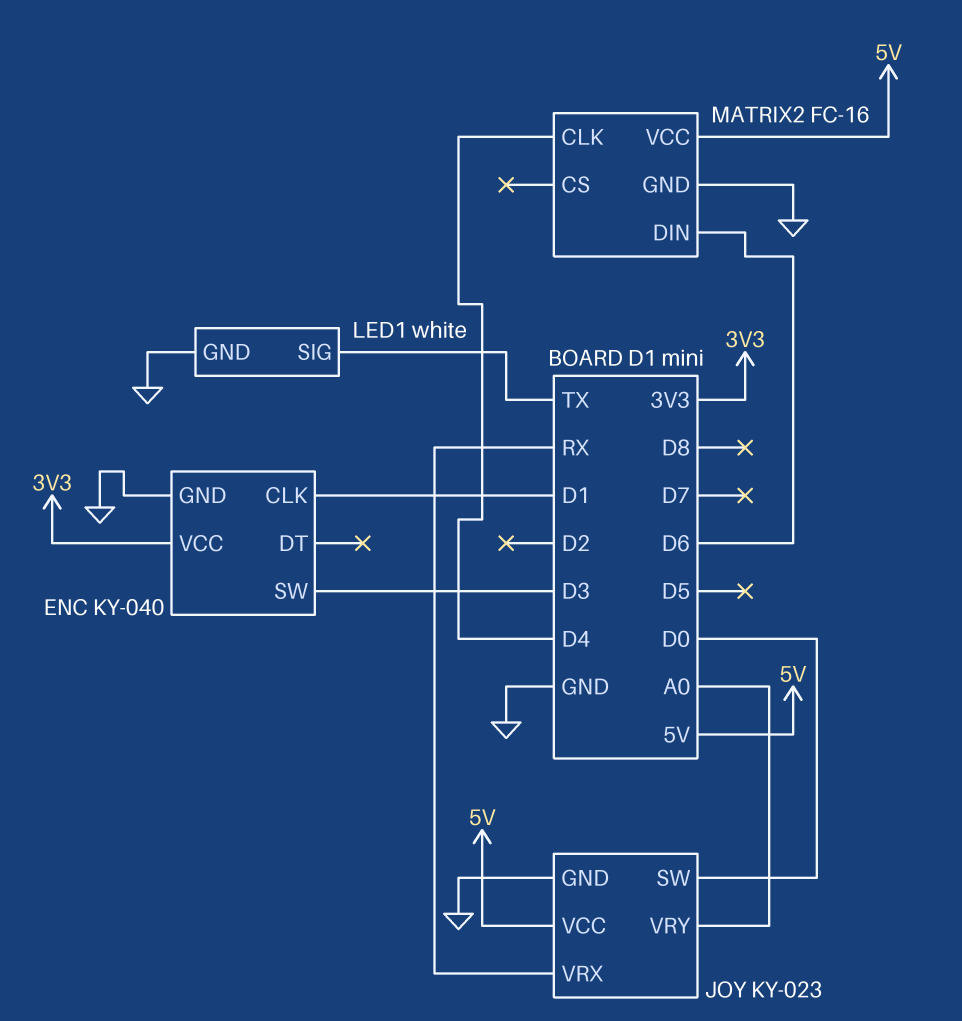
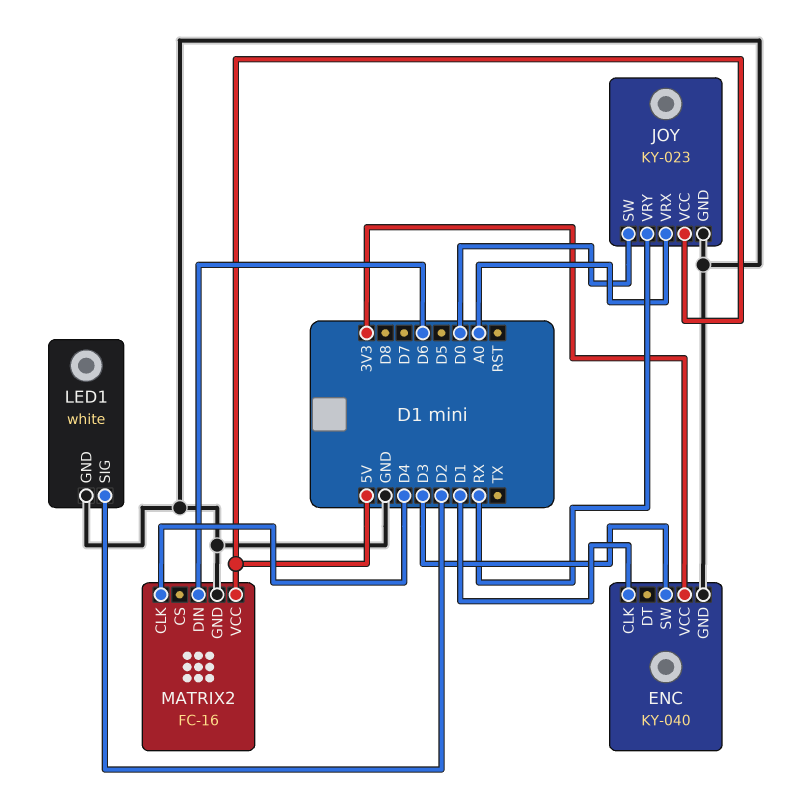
JOY pin VRX: RX -> A0
JOY pin VRY: A0 -> RX
LED1 pin SIG: TX -> D2

